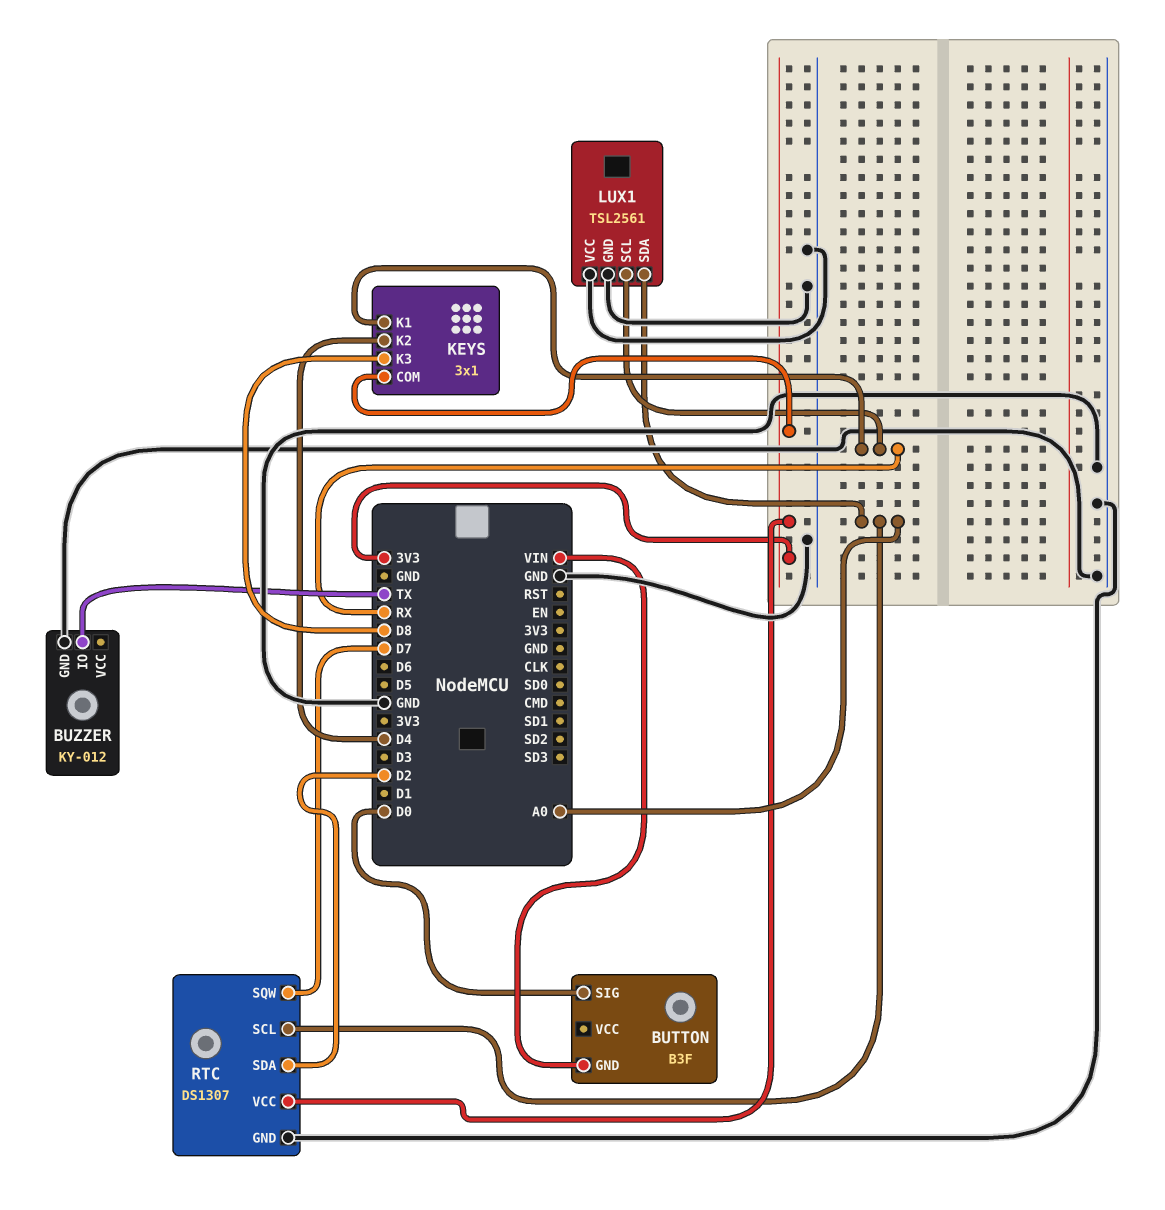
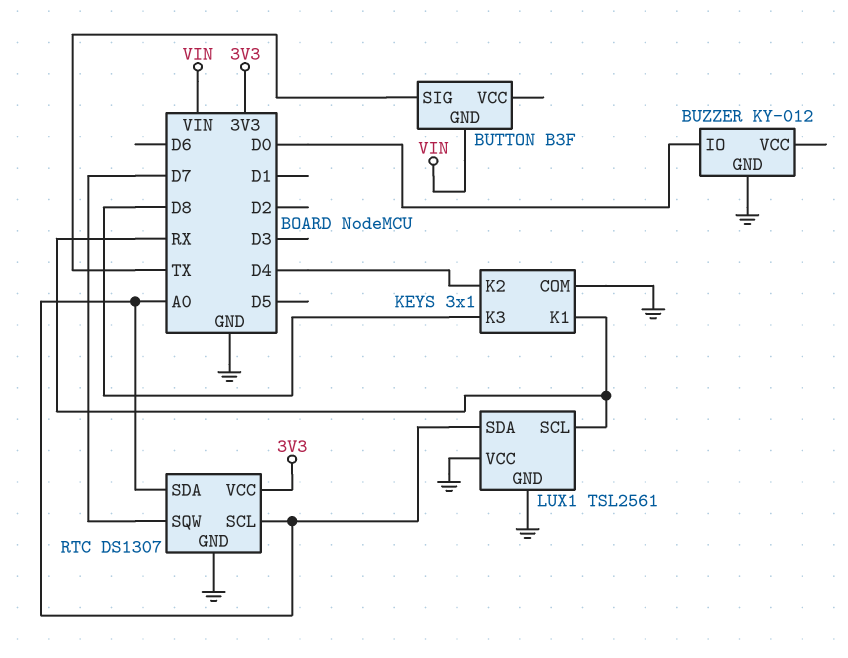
BUTTON pin SIG: D0 -> TX
BUZZER pin IO: TX -> D0
KEYS pin COM: 3V3 -> GND
RTC pin SDA: D2 -> A0

